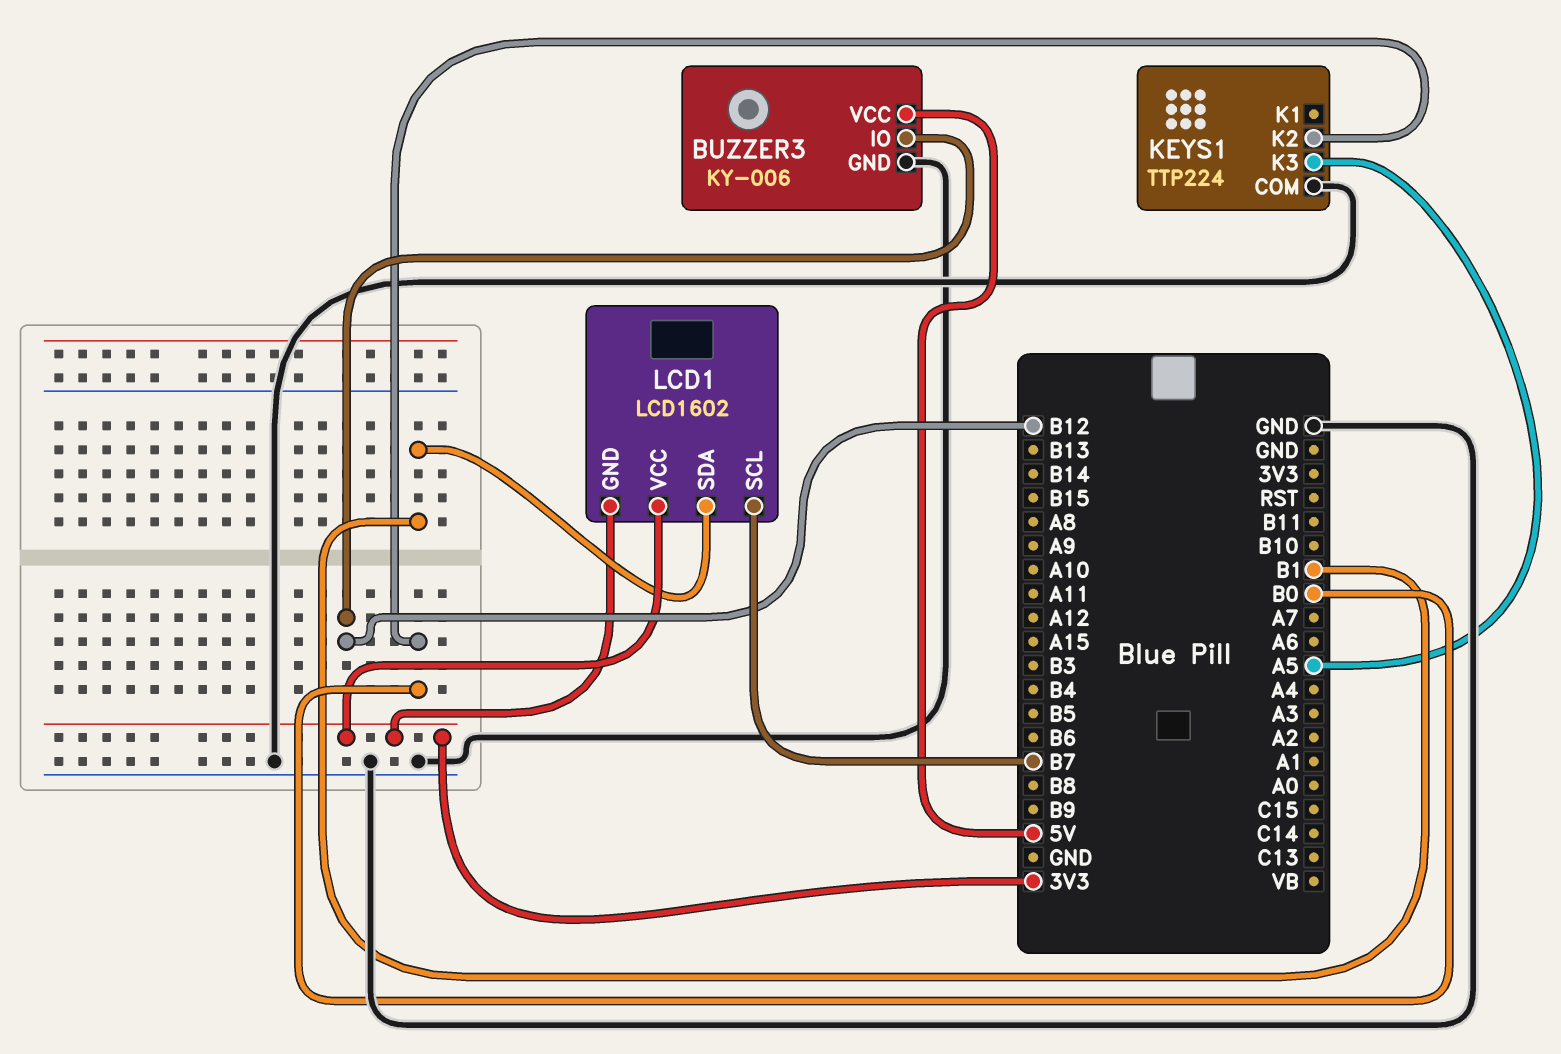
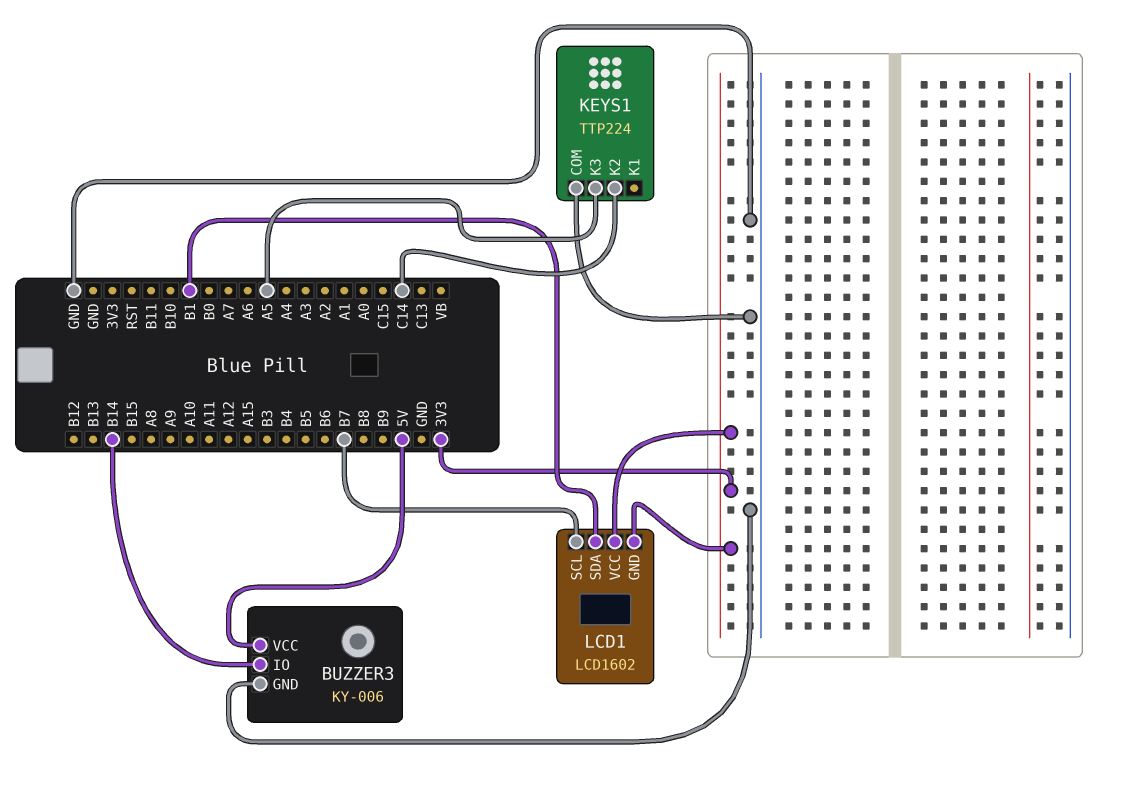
BUZZER3 pin IO: B12 -> B14
KEYS1 pin K2: B0 -> C14

